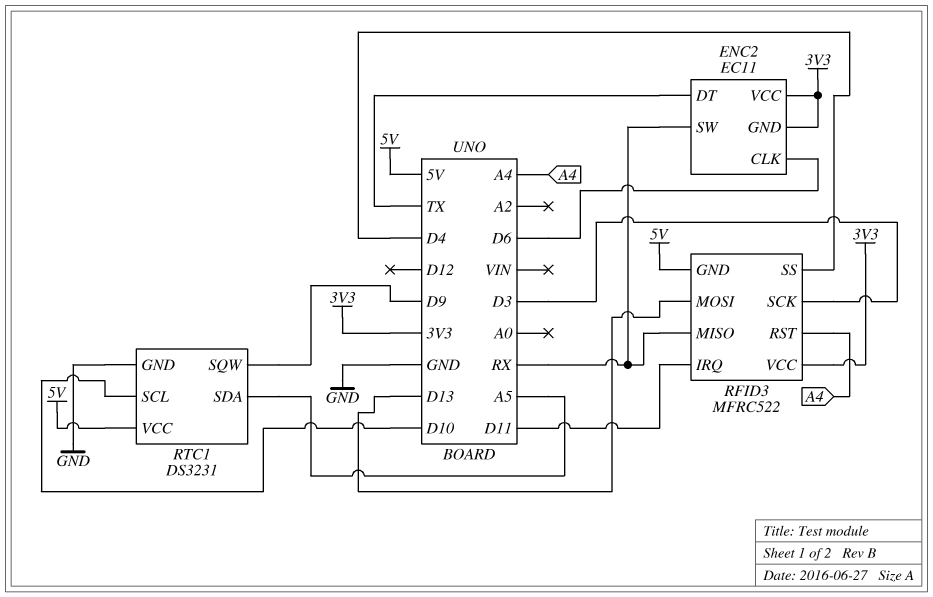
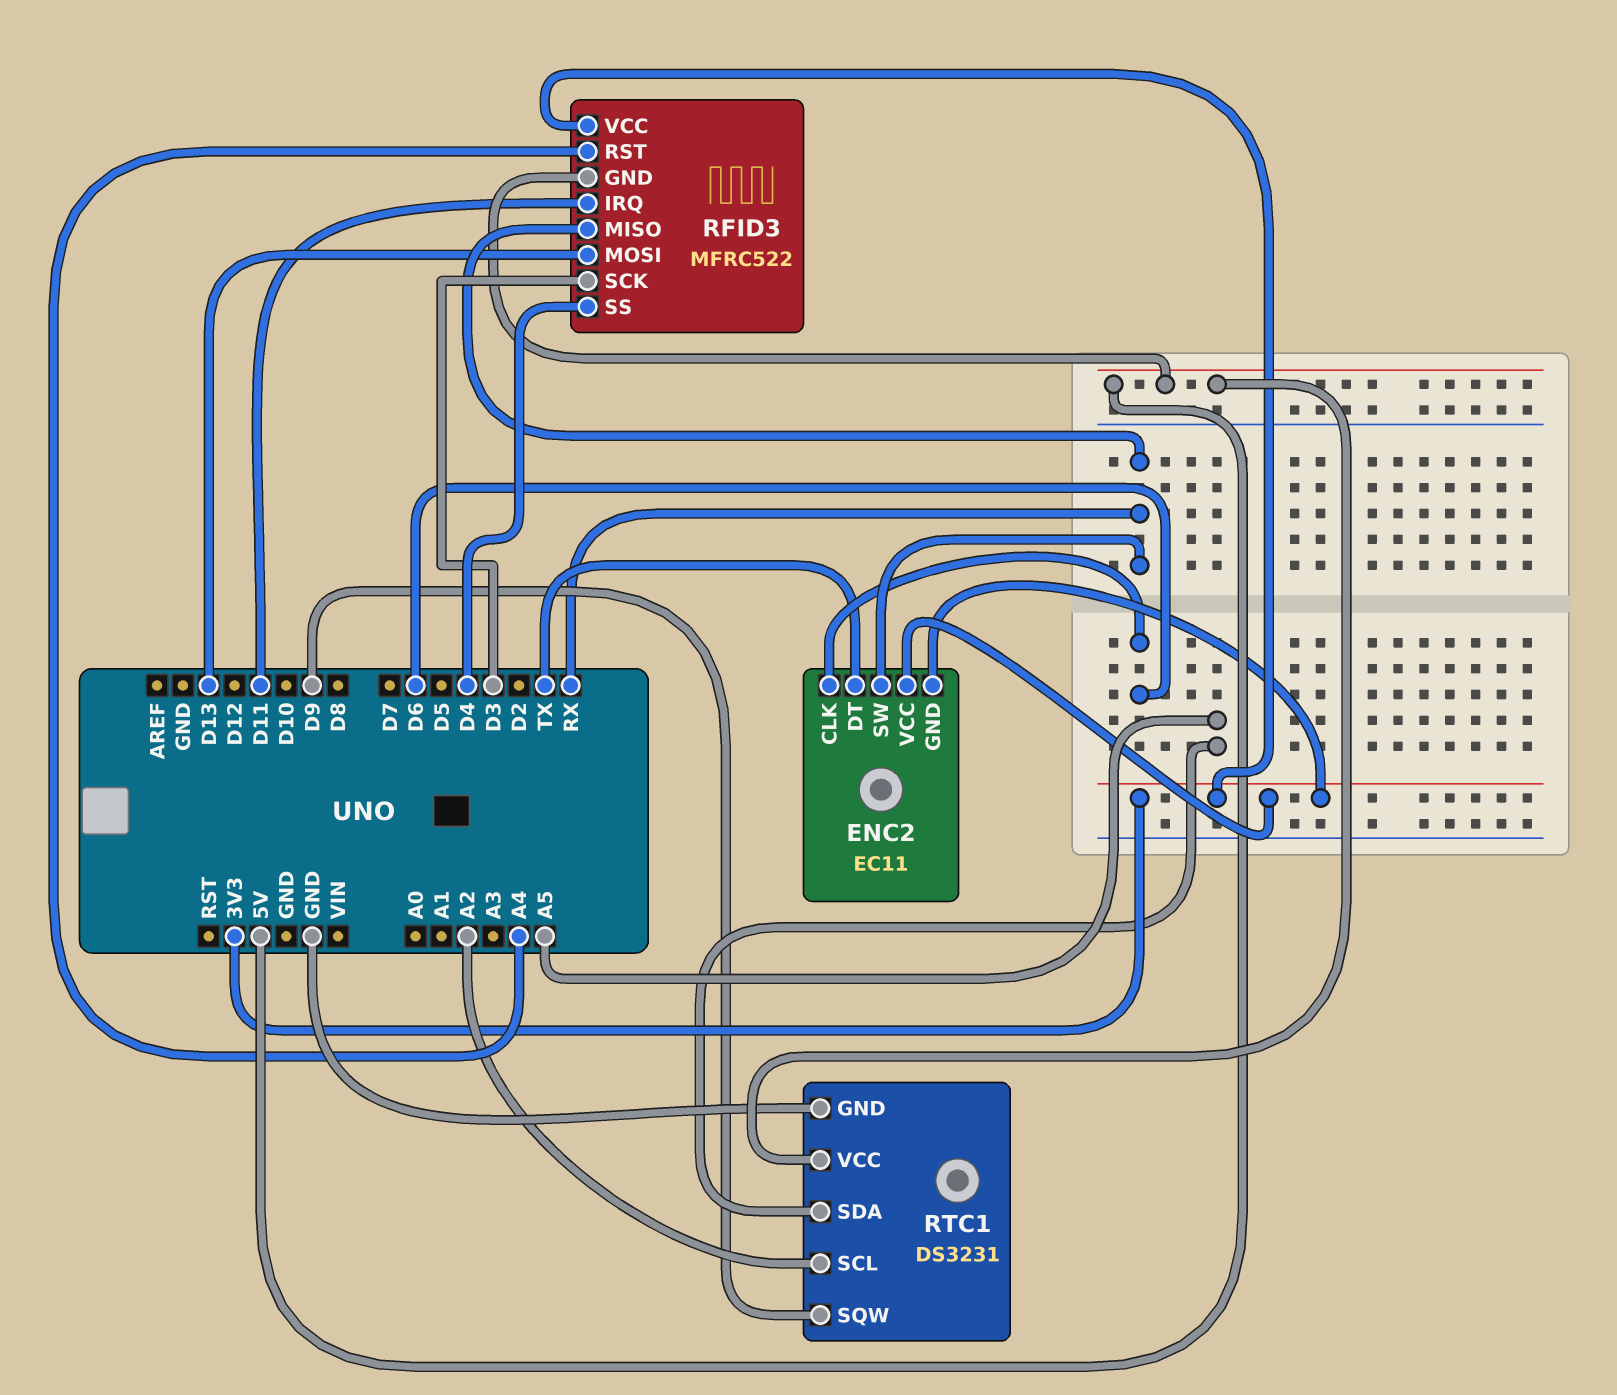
RTC1 pin SCL: D10 -> A2

